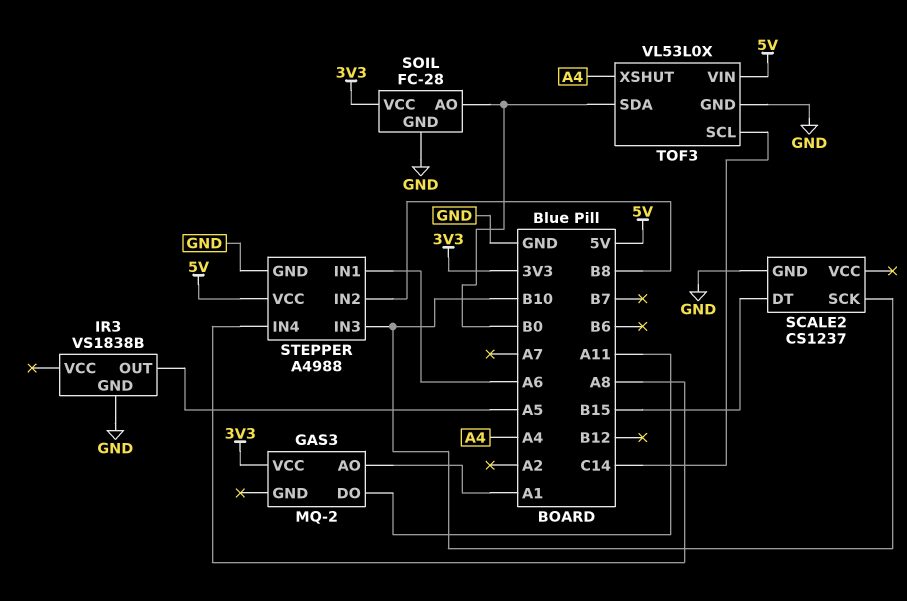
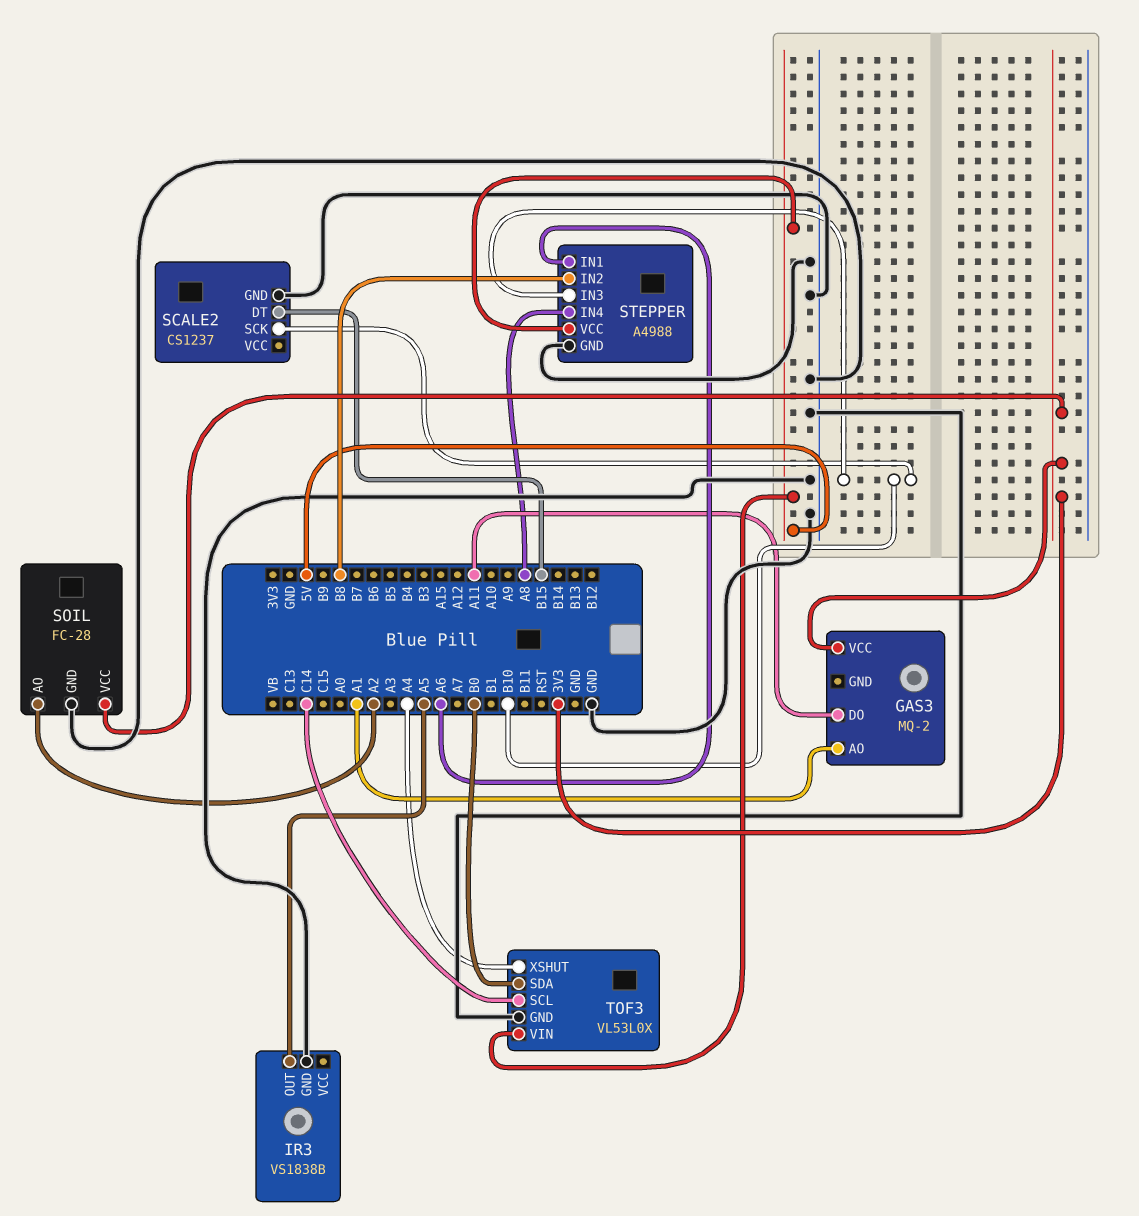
SOIL pin AO: B0 -> A2

